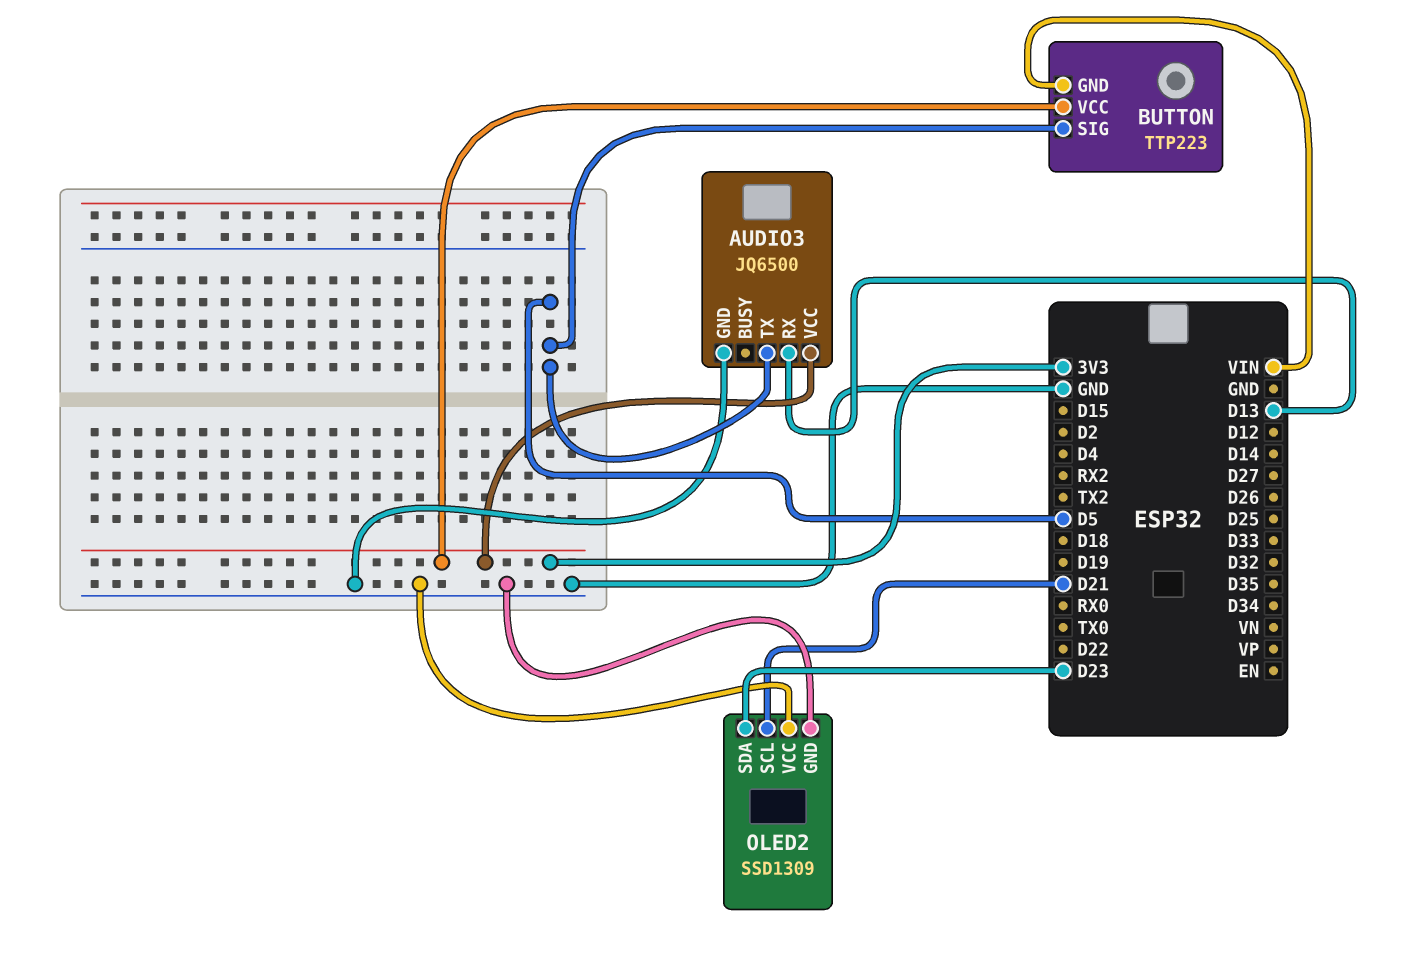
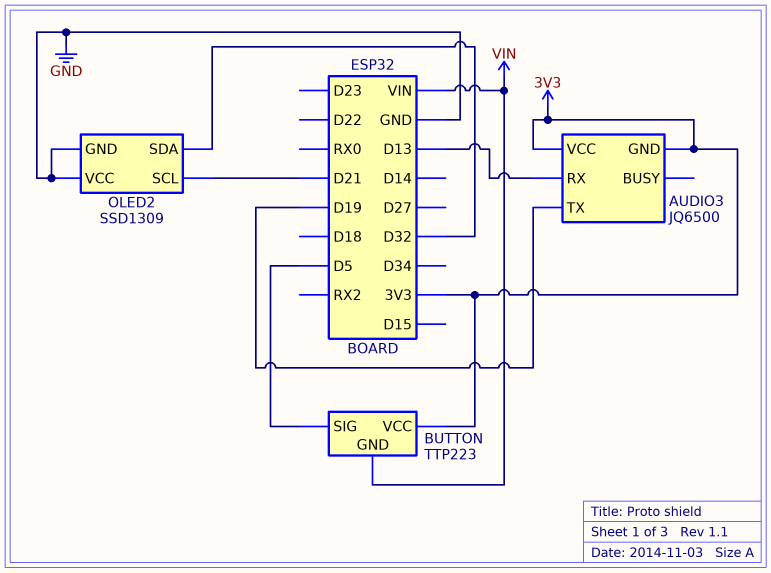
AUDIO3 pin GND: GND -> 3V3
AUDIO3 pin TX: D5 -> D19
OLED2 pin SDA: D23 -> D32

